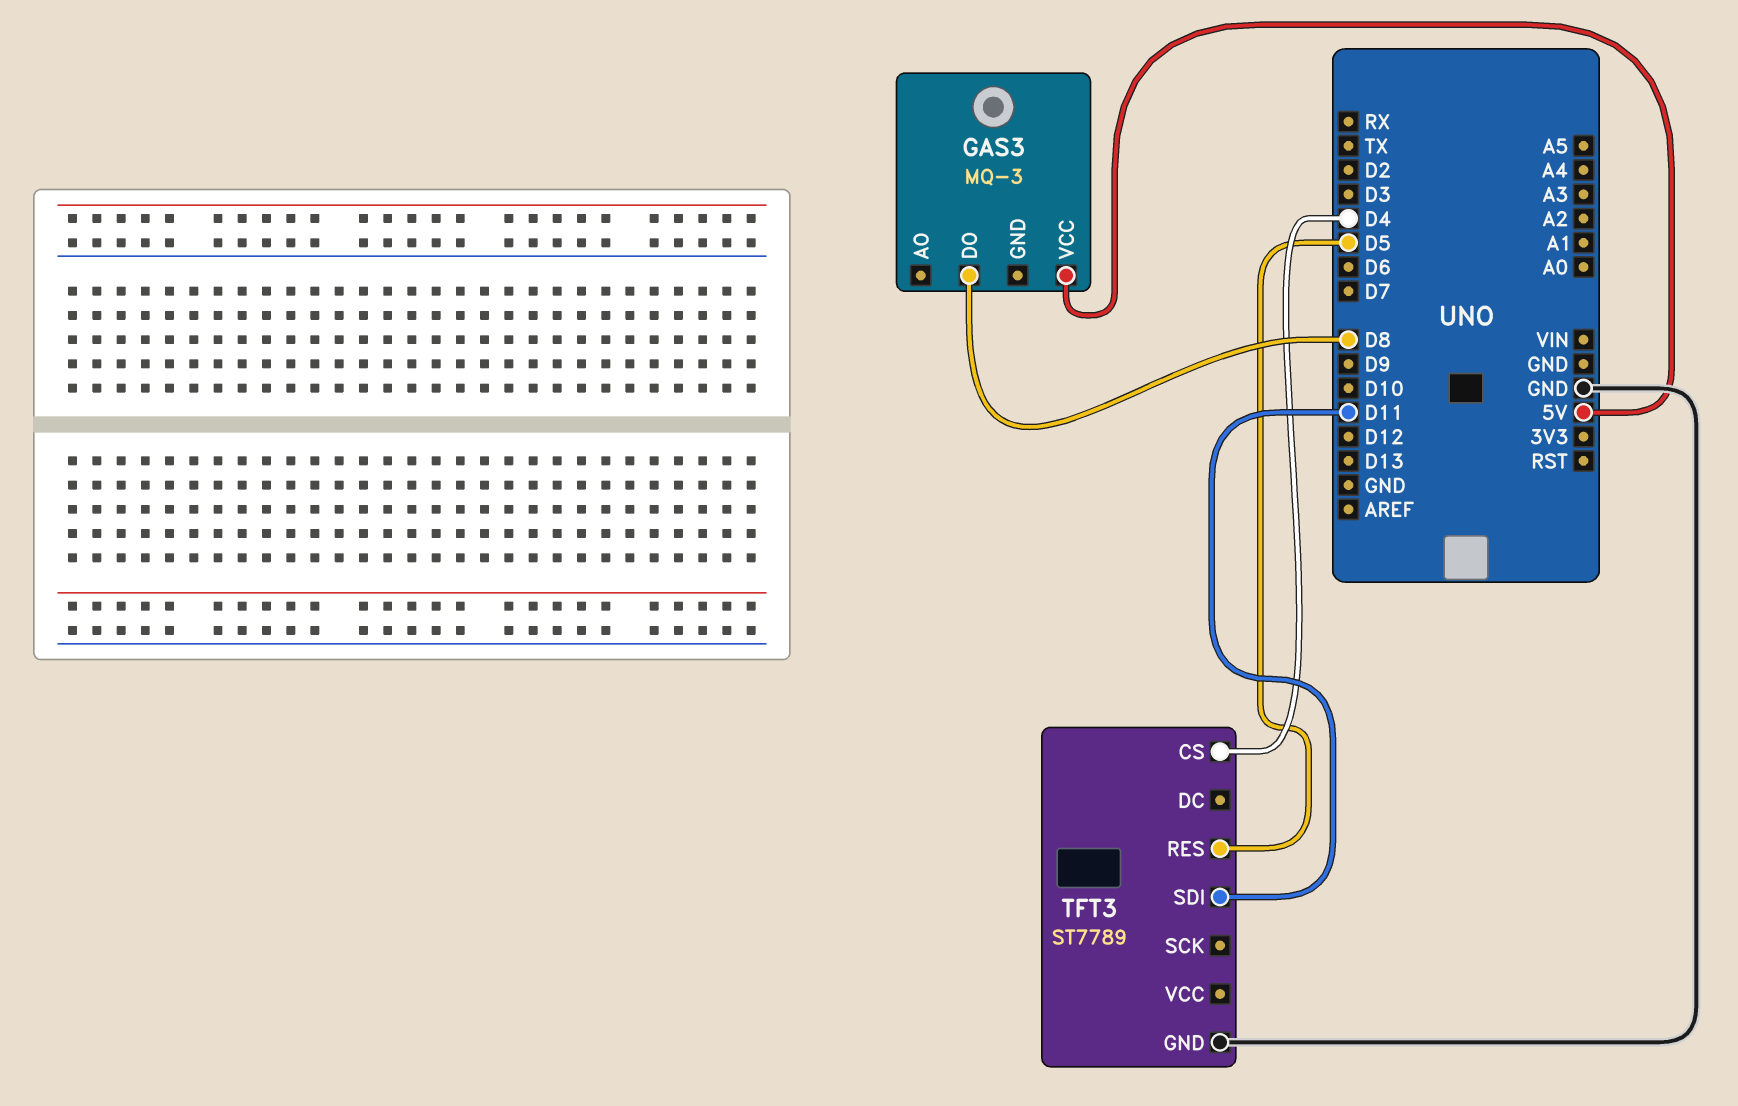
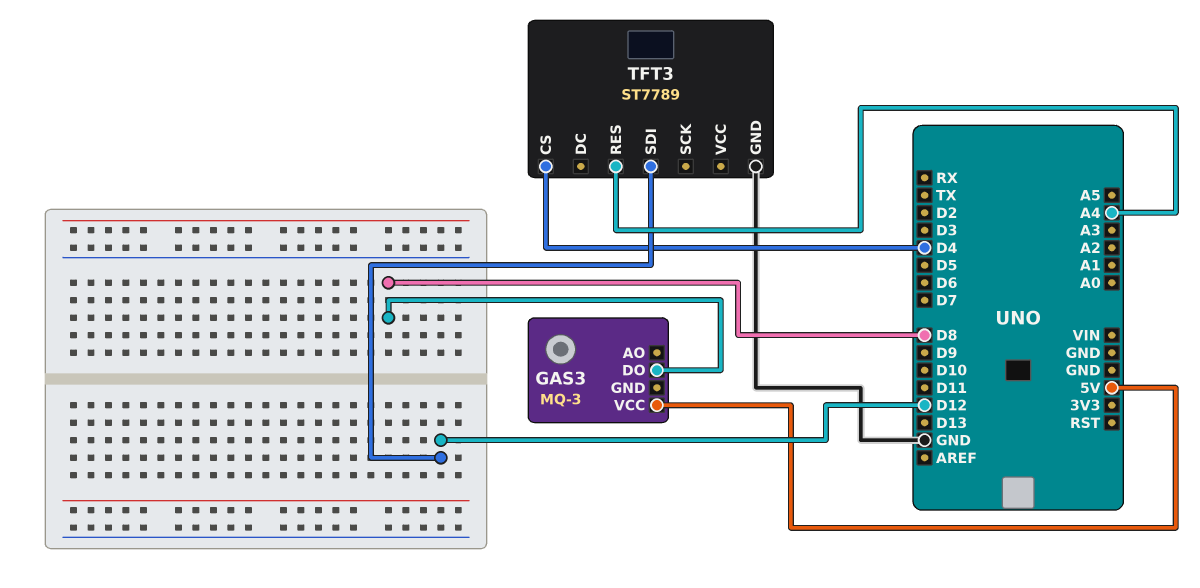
TFT3 pin RES: D5 -> A4
TFT3 pin SDI: D11 -> D12

